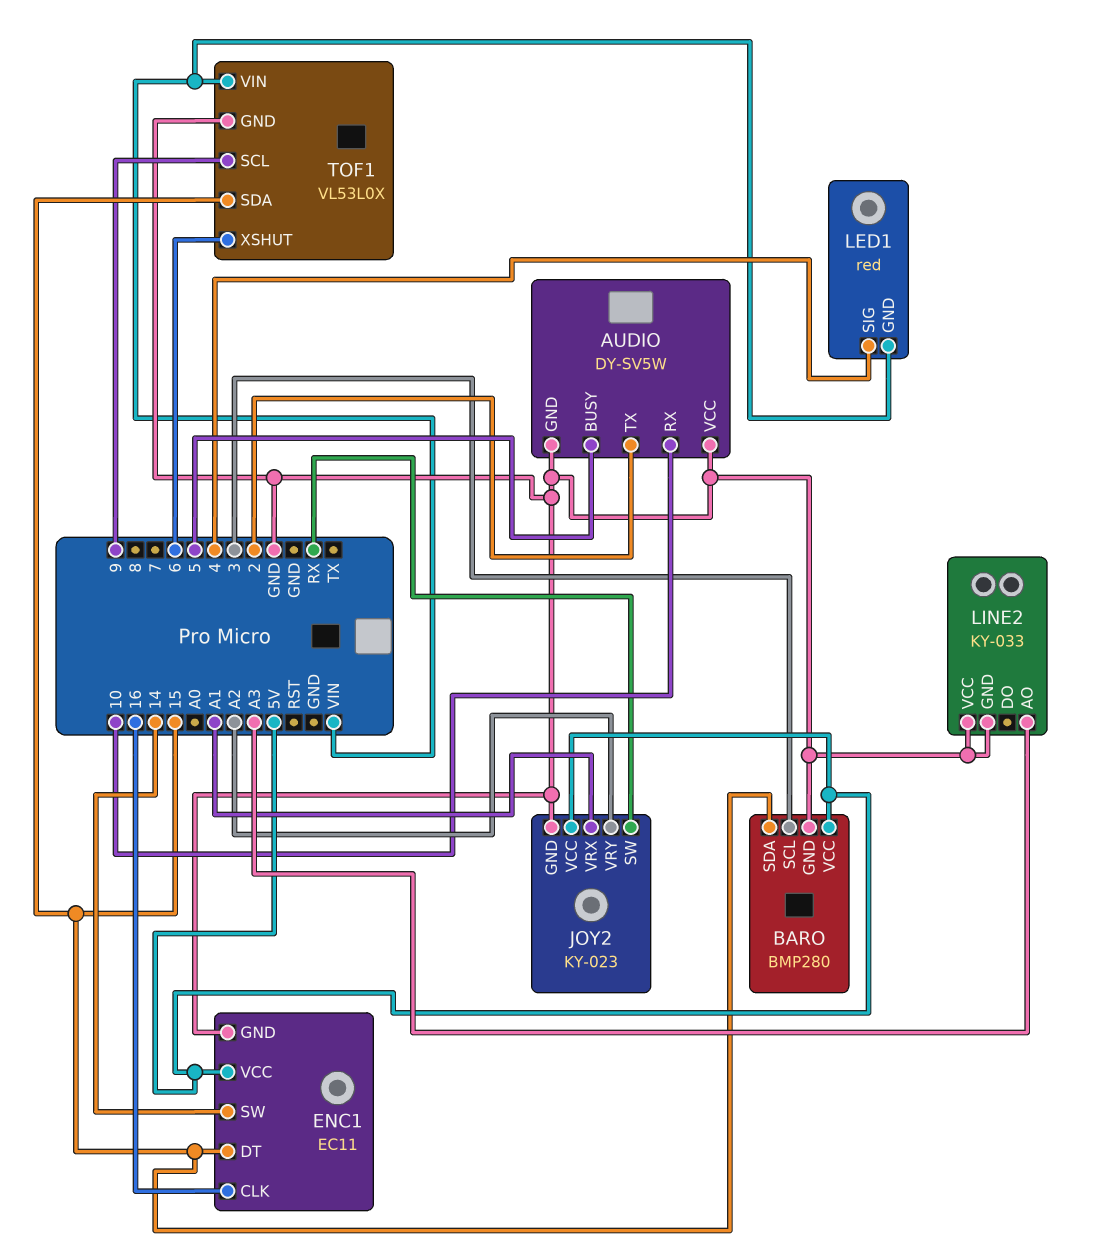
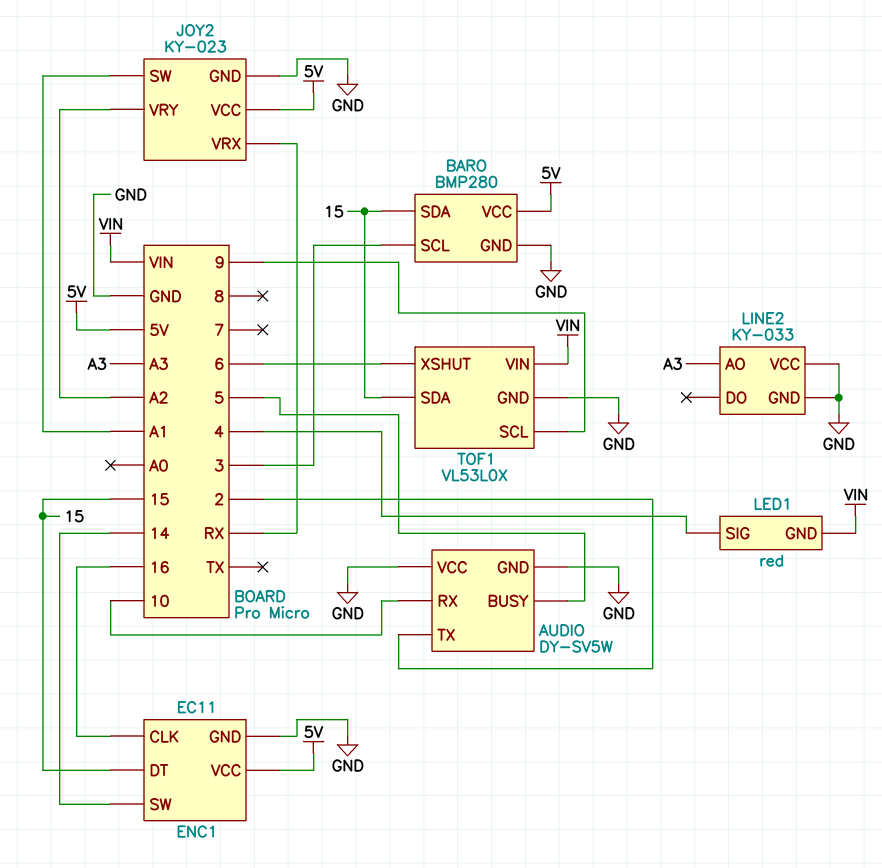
JOY2 pin SW: RX -> A1
JOY2 pin VRX: A1 -> RX

